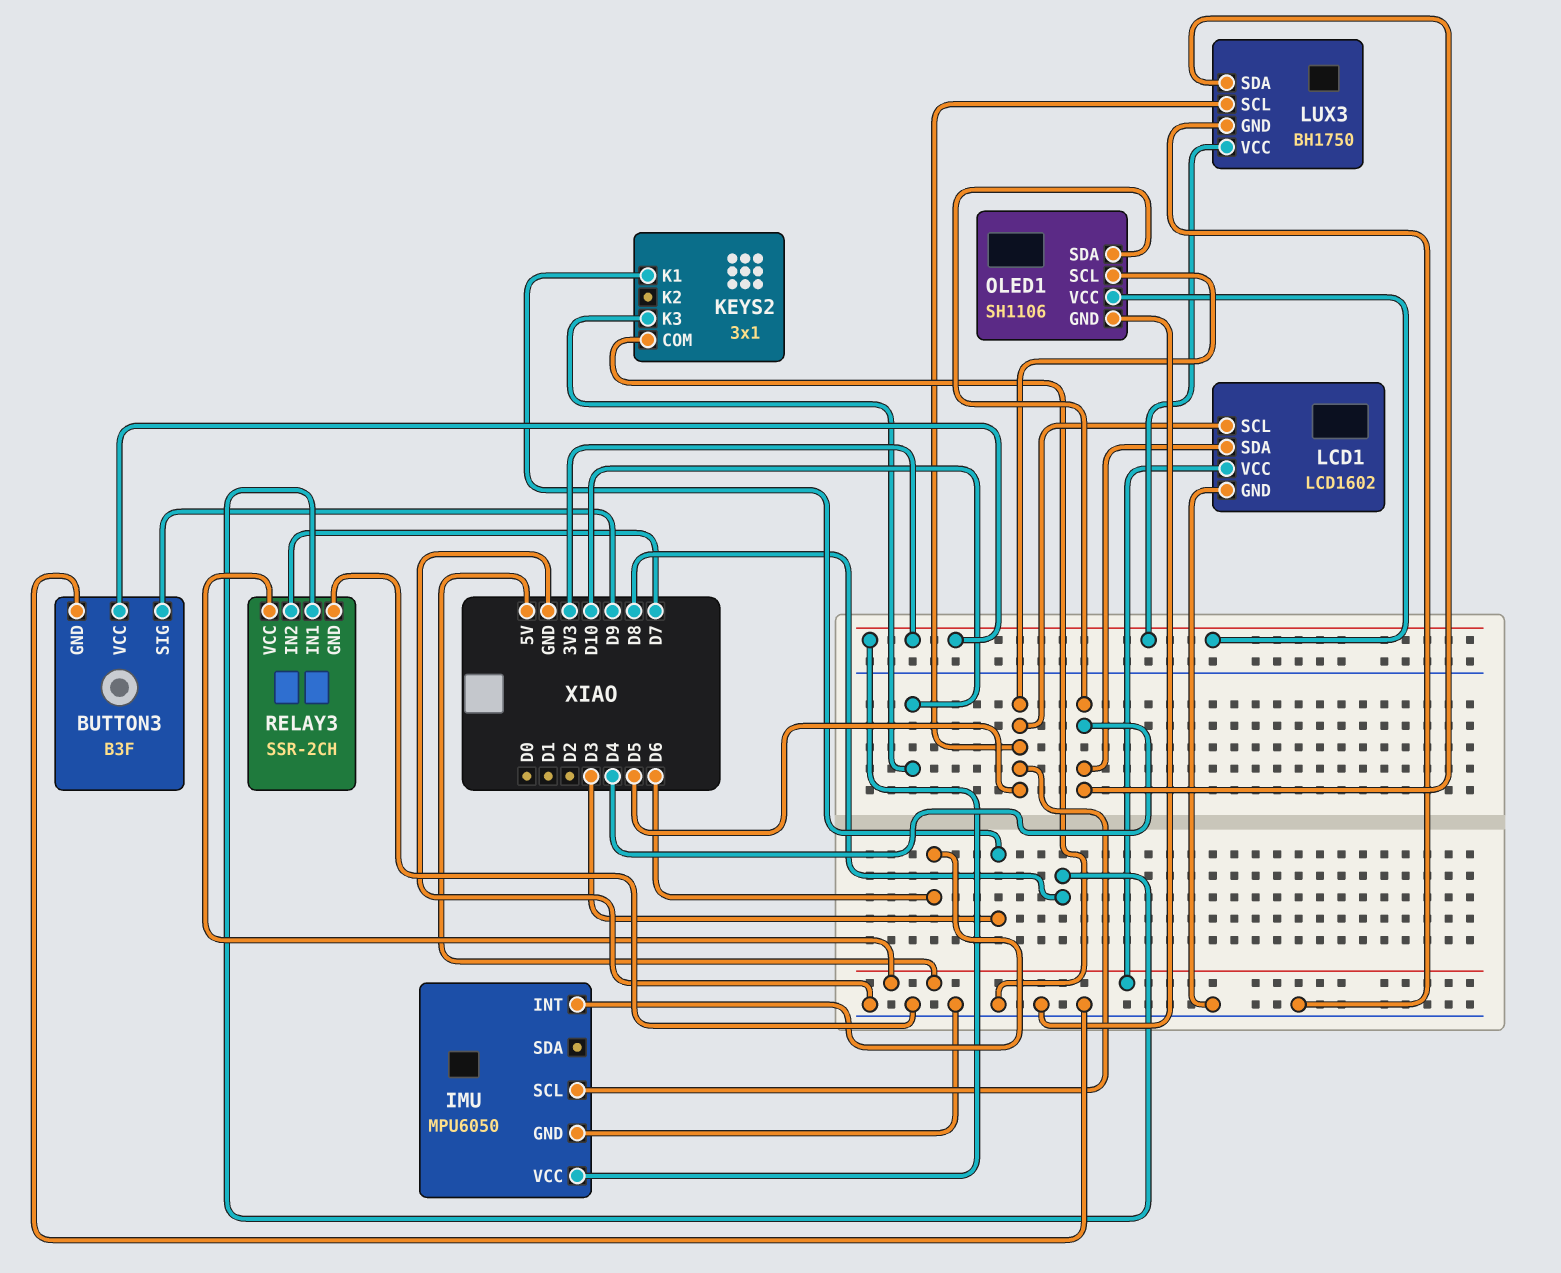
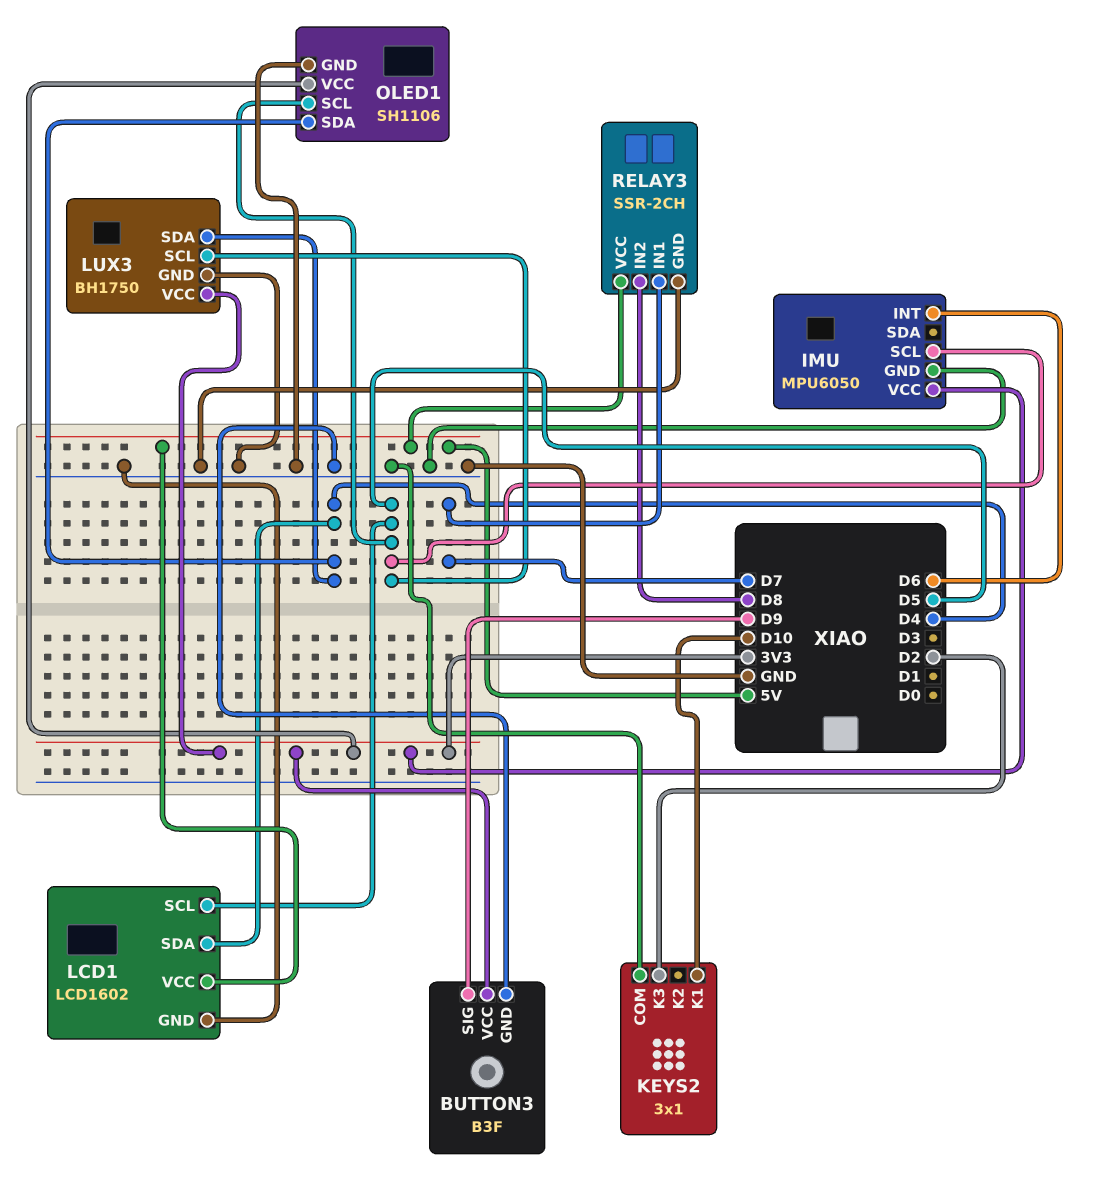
KEYS2 pin K1: D3 -> D10
KEYS2 pin K3: D10 -> D2
RELAY3 pin IN1: D8 -> D7
RELAY3 pin IN2: D7 -> D8

